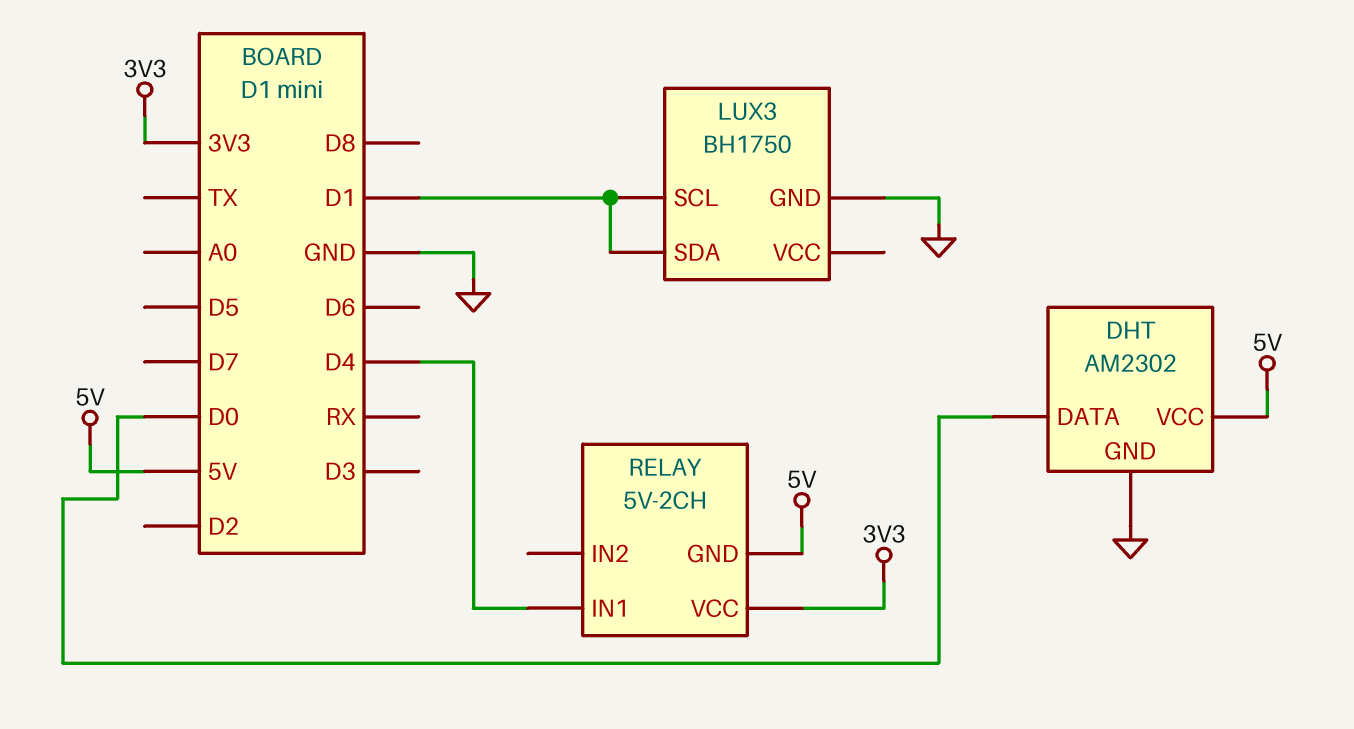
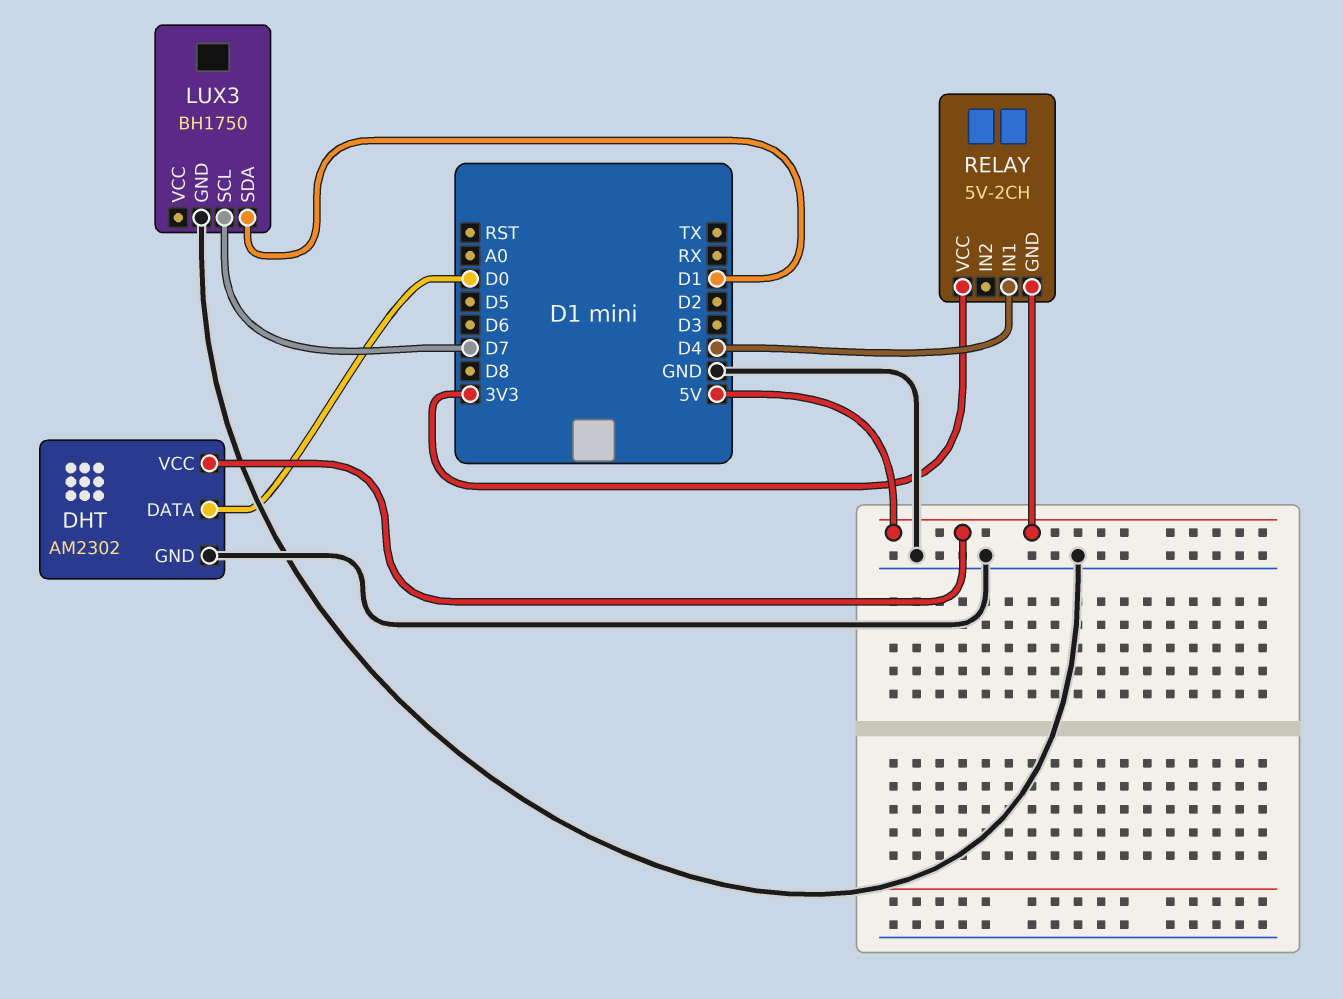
LUX3 pin SCL: D1 -> D7

